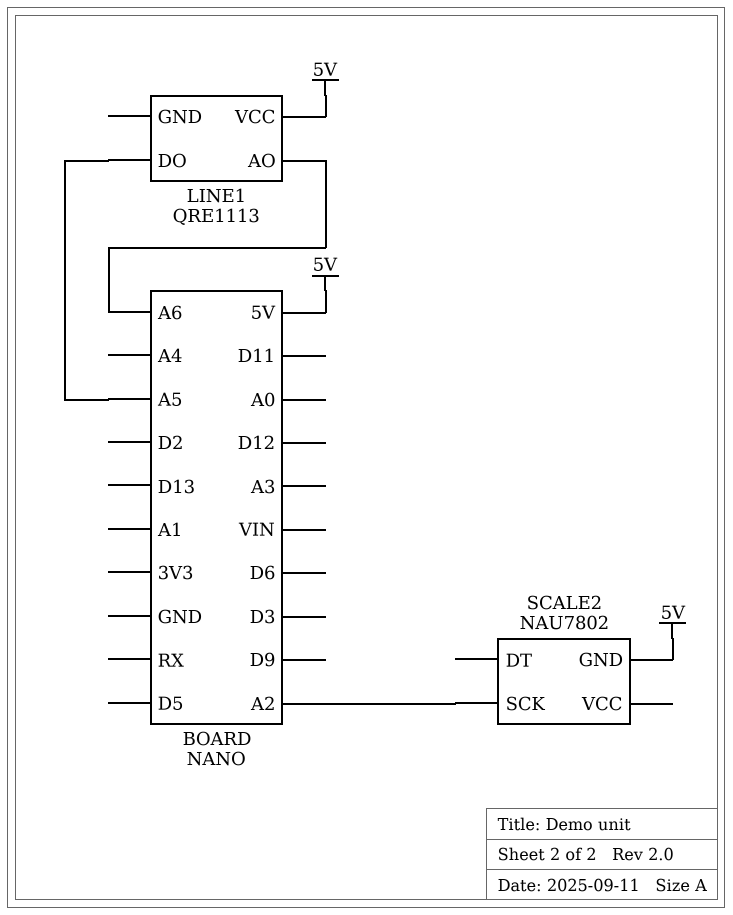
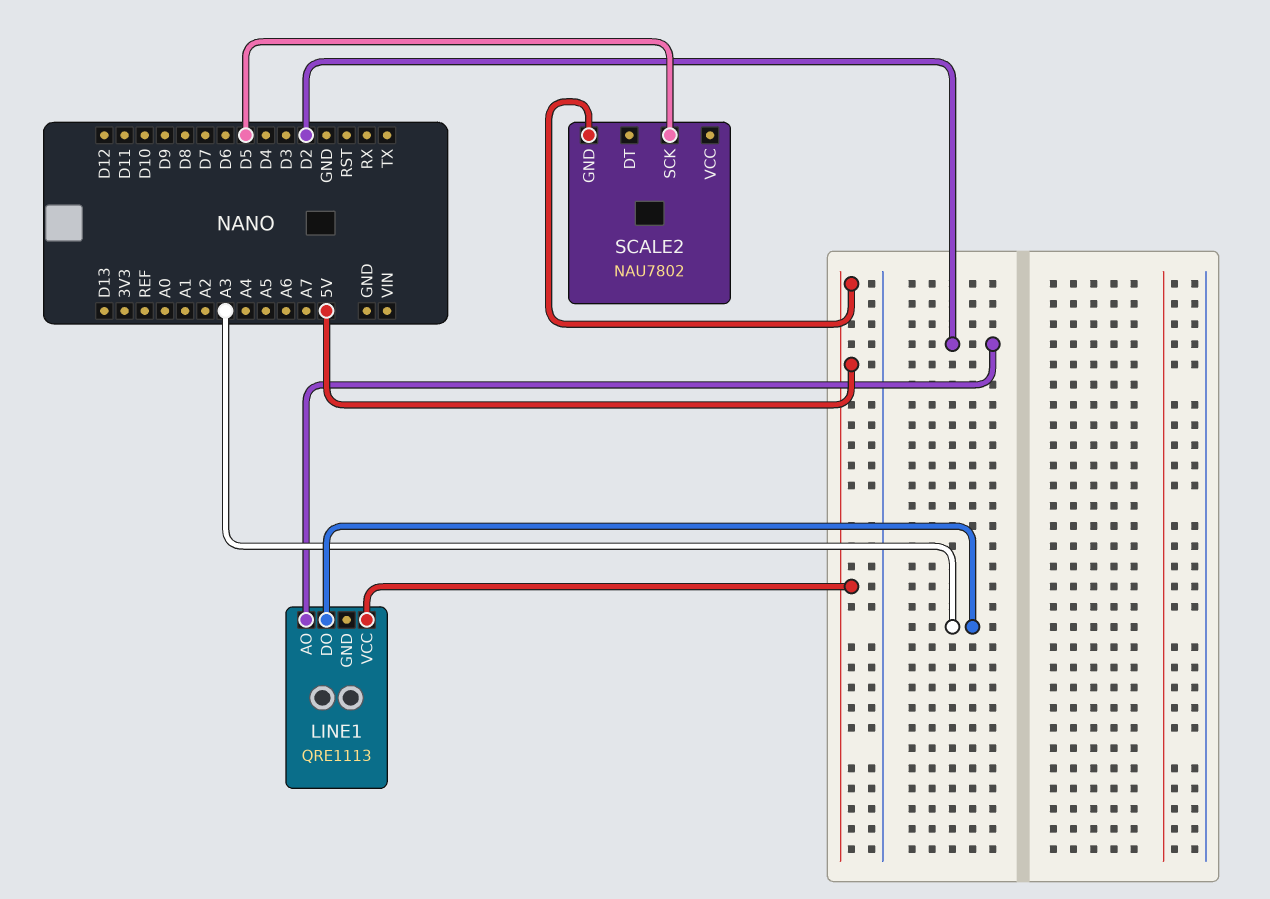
LINE1 pin AO: A6 -> D2
LINE1 pin DO: A5 -> A3
SCALE2 pin SCK: A2 -> D5

